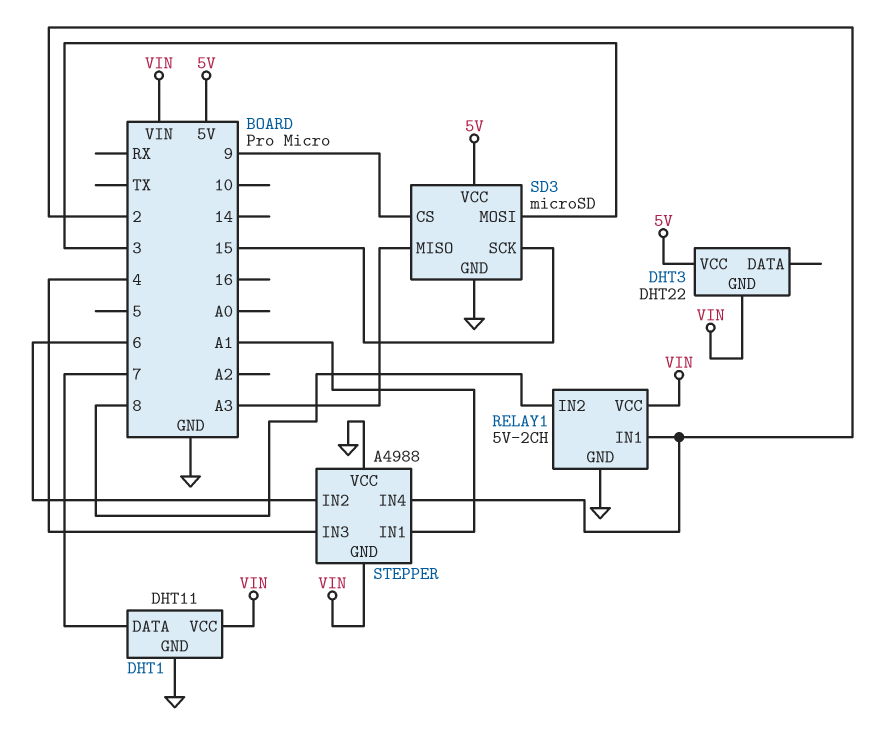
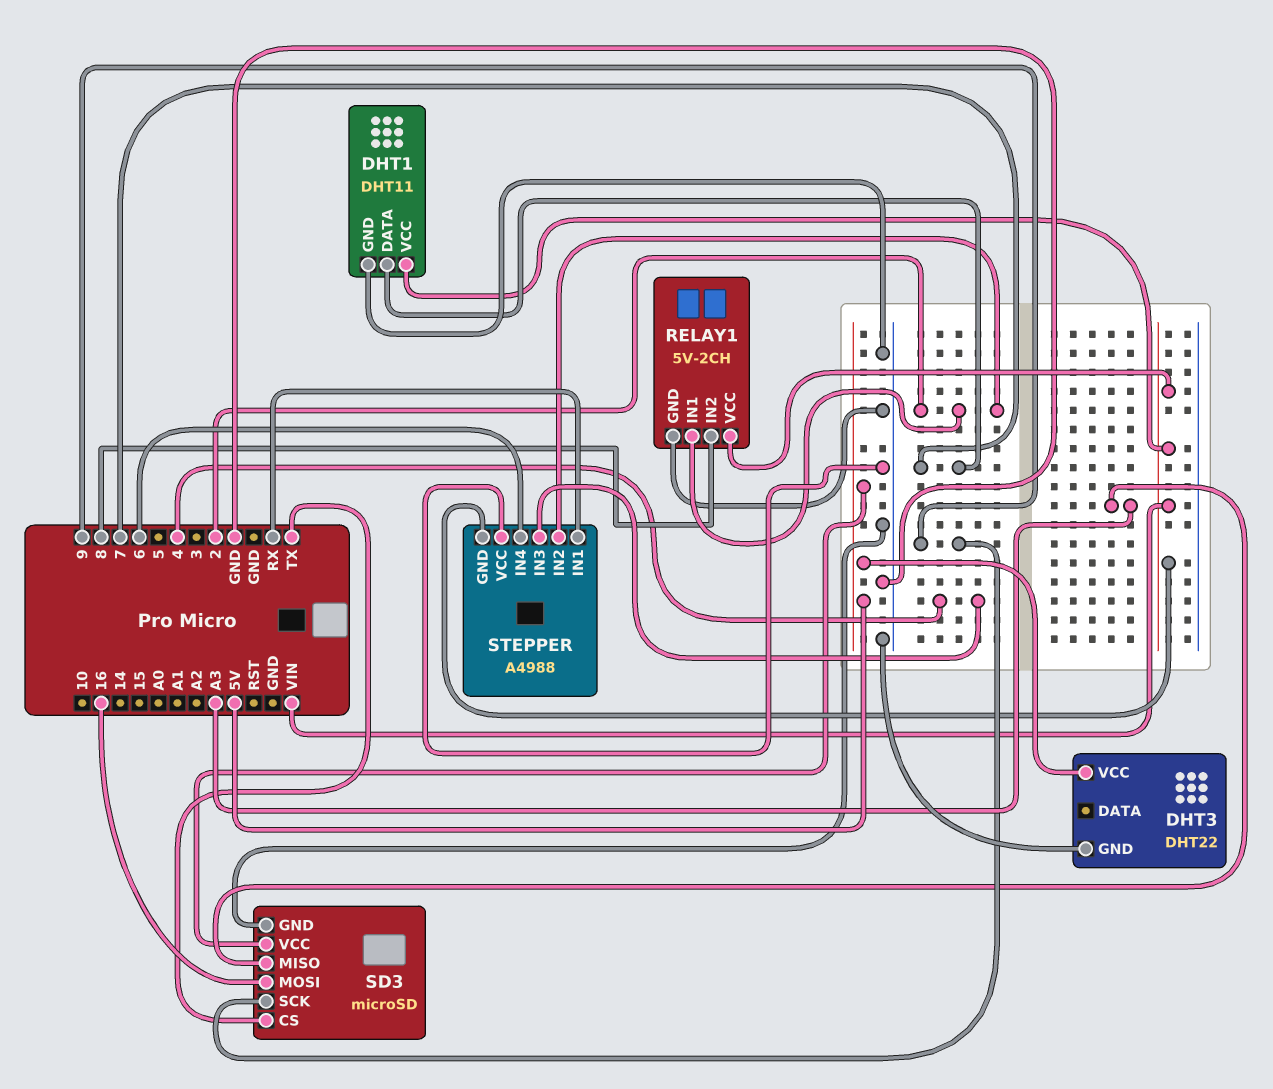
DHT3 pin GND: VIN -> GND
SD3 pin CS: 9 -> TX
SD3 pin MOSI: 3 -> 16
SD3 pin SCK: 15 -> 9
STEPPER pin IN1: A1 -> RX
STEPPER pin IN2: 6 -> 2
STEPPER pin IN4: 2 -> 6

